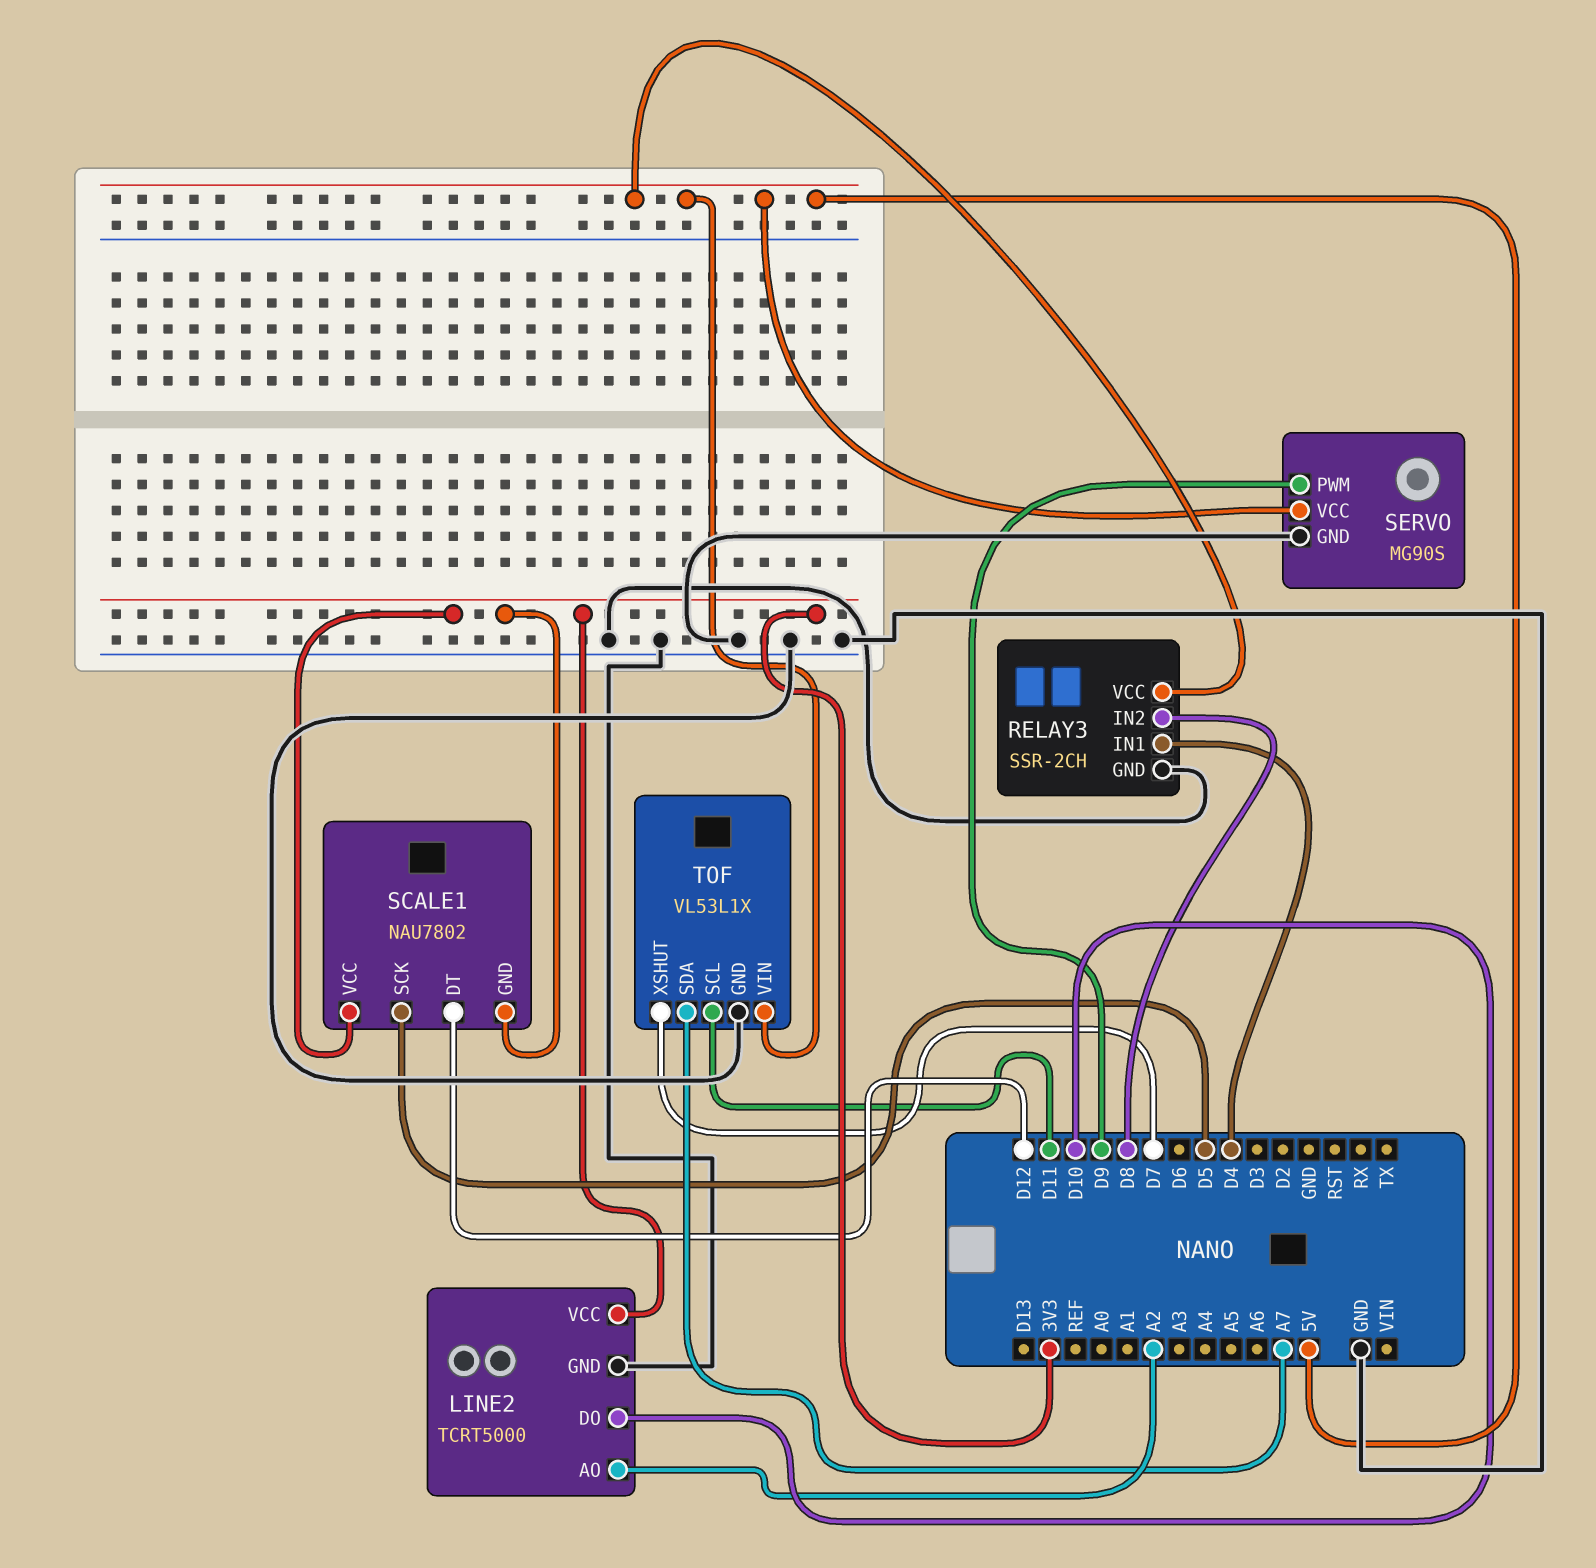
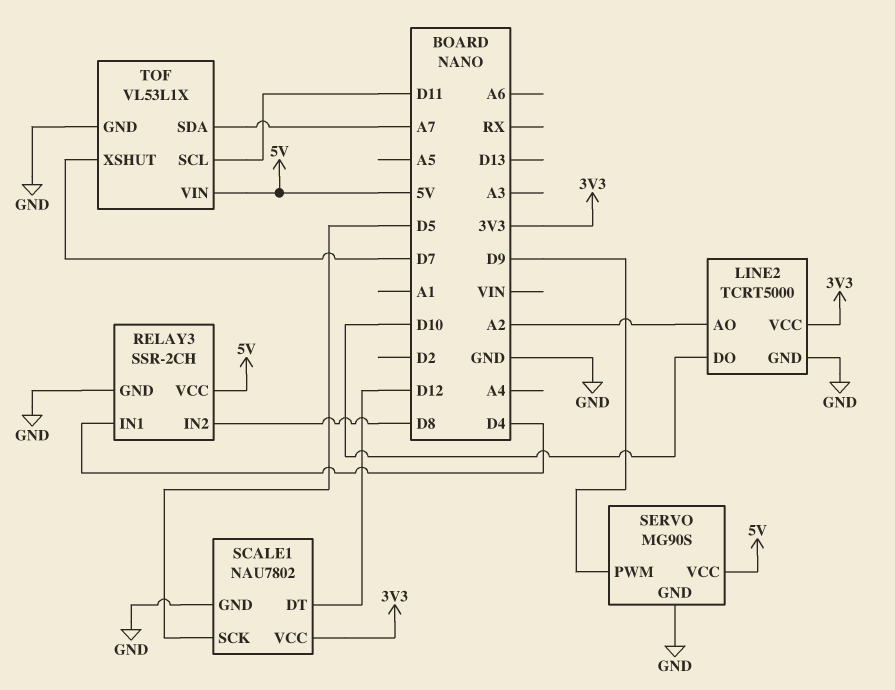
SCALE1 pin GND: 3V3 -> GND

